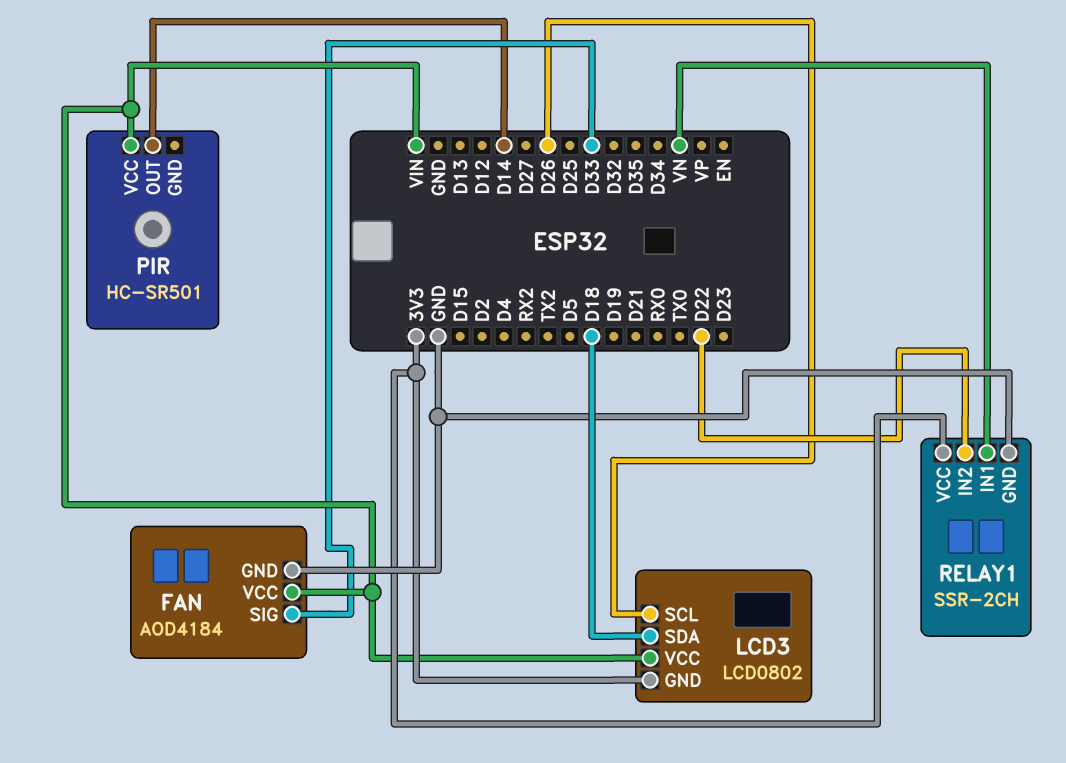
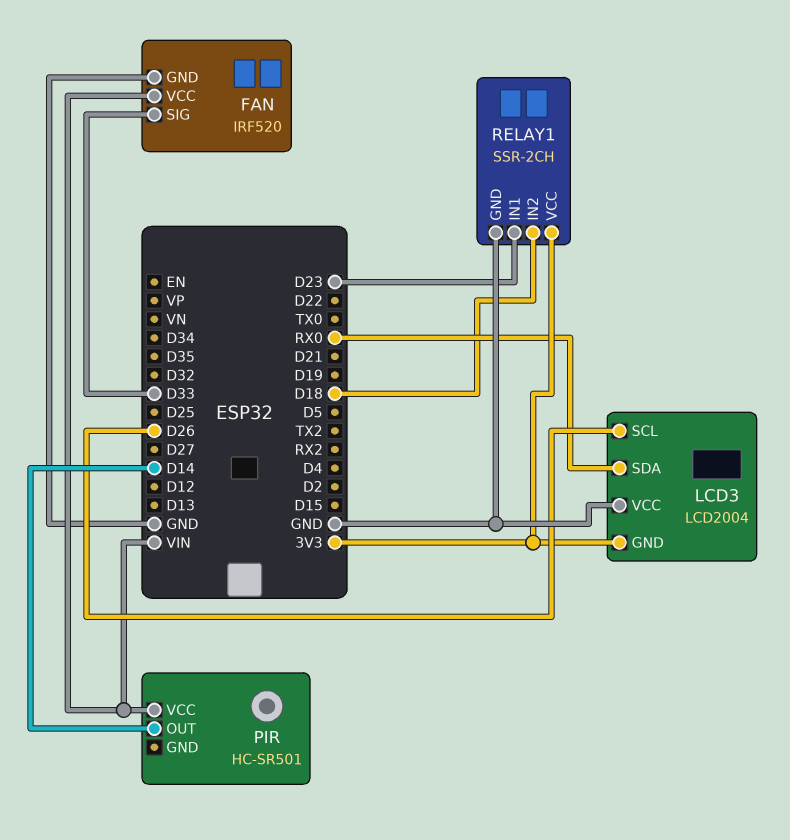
FAN: AOD4184 -> IRF520
LCD3: LCD0802 -> LCD2004
LCD3 pin SDA: D18 -> RX0
LCD3 pin VCC: VIN -> GND
RELAY1 pin IN1: VN -> D23
RELAY1 pin IN2: D22 -> D18

